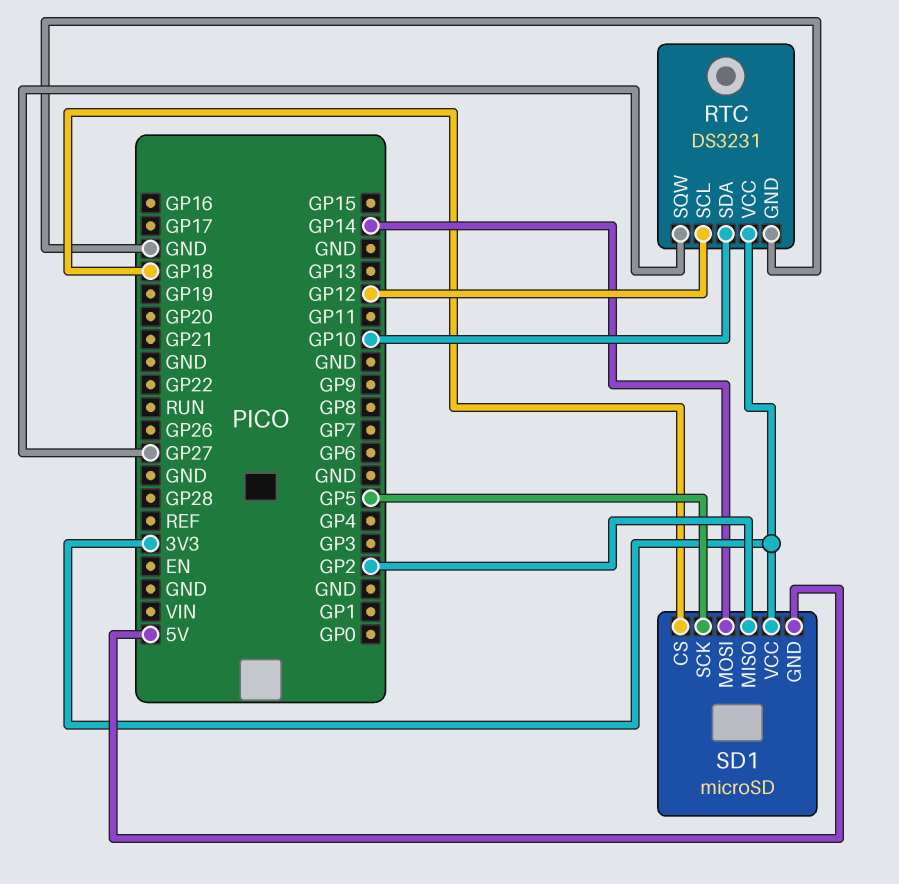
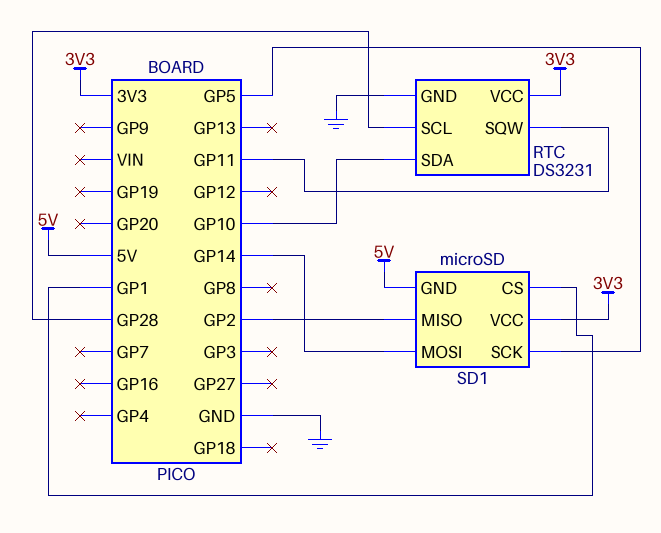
RTC pin SCL: GP12 -> GP28
RTC pin SQW: GP27 -> GP11
SD1 pin CS: GP18 -> GP1

